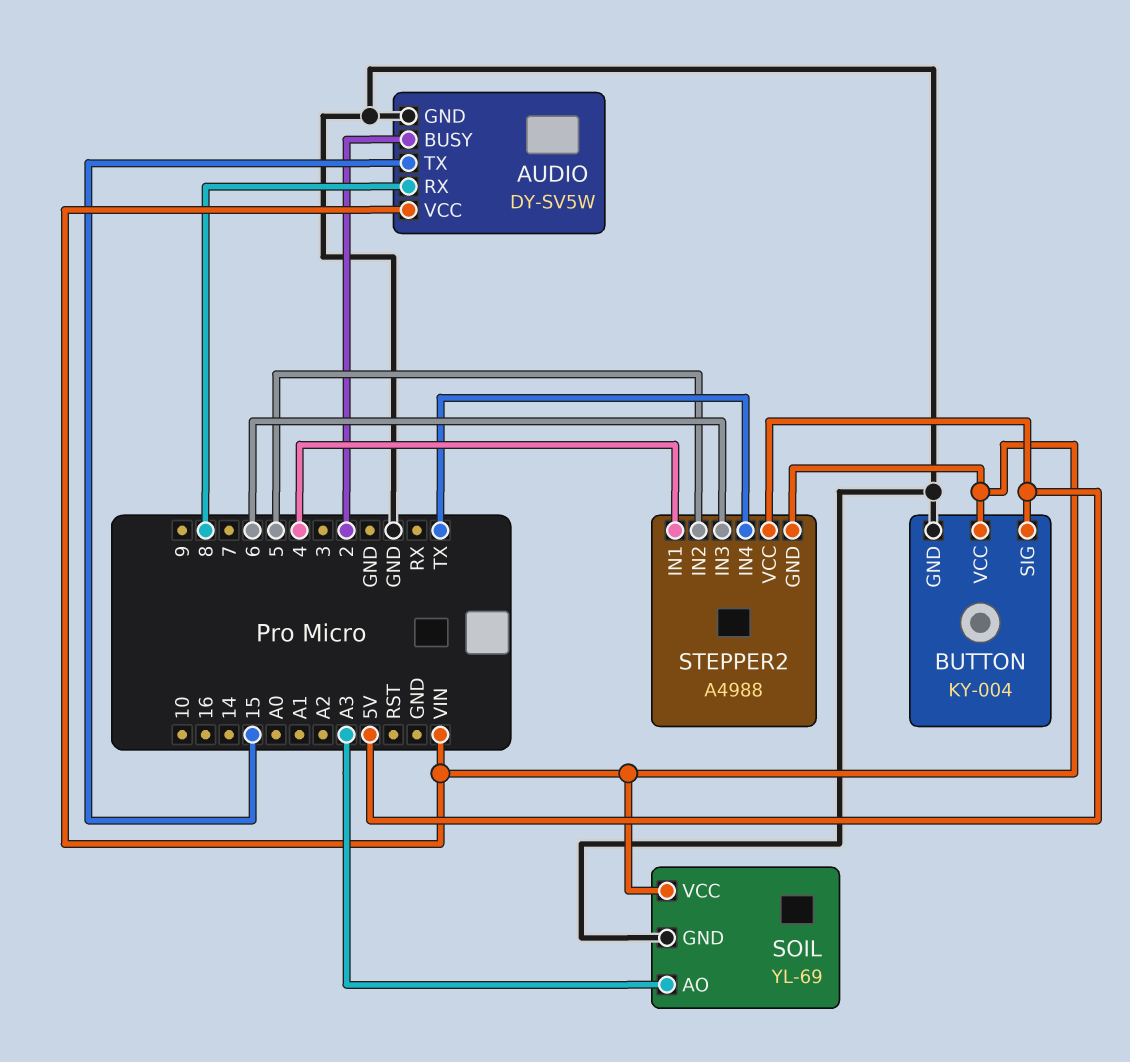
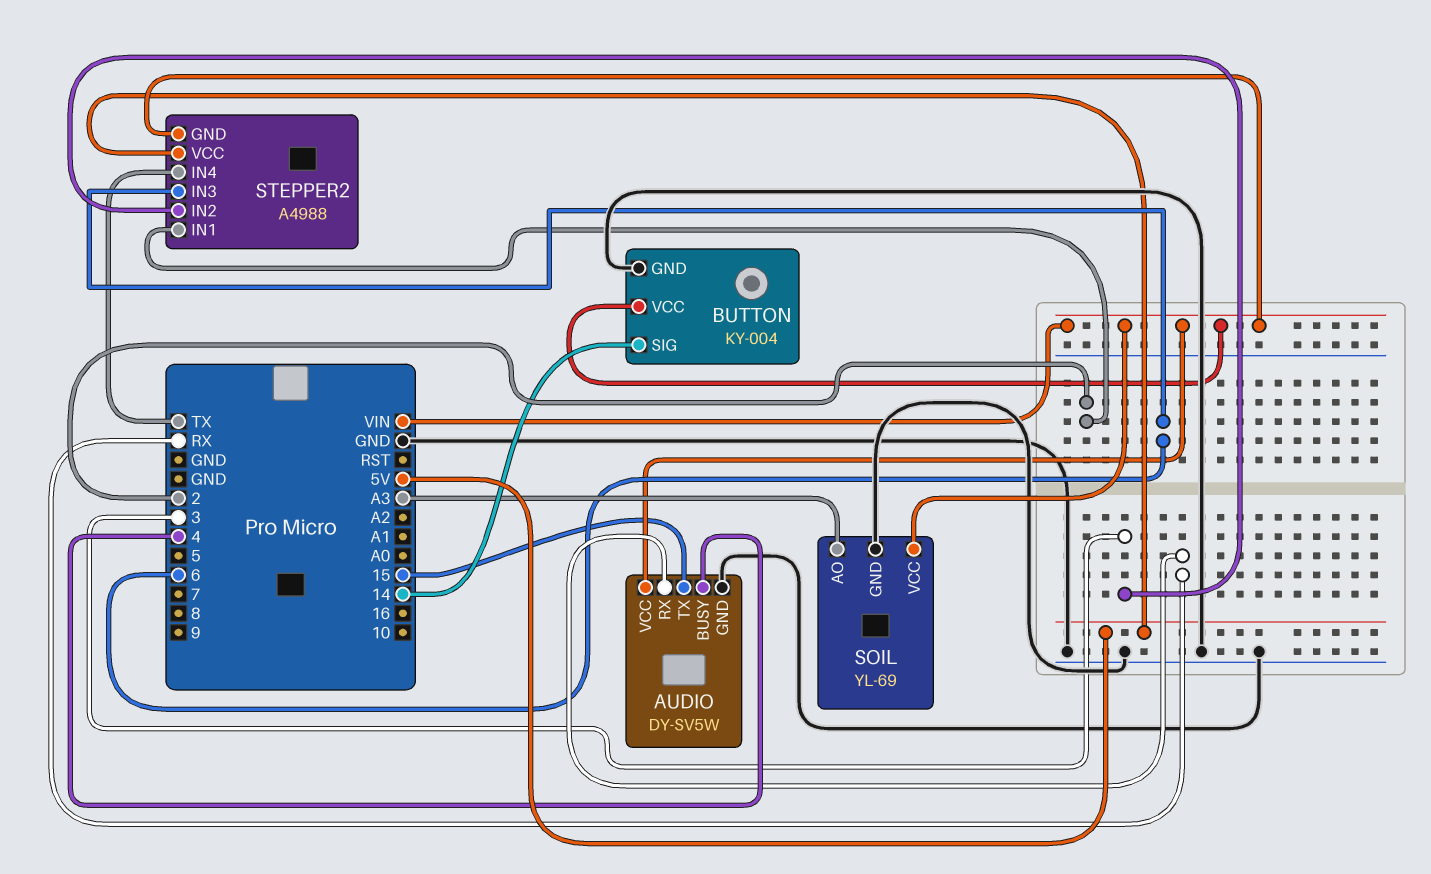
AUDIO pin BUSY: 2 -> 4
AUDIO pin RX: 8 -> RX
BUTTON pin SIG: 5V -> 14
STEPPER2 pin IN1: 4 -> 2
STEPPER2 pin IN2: 5 -> 3

